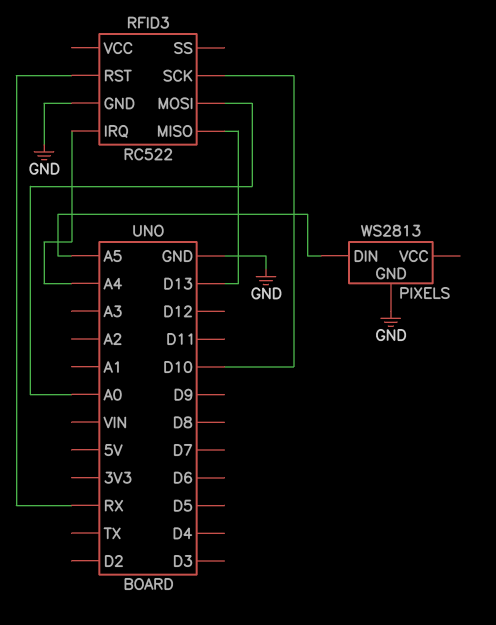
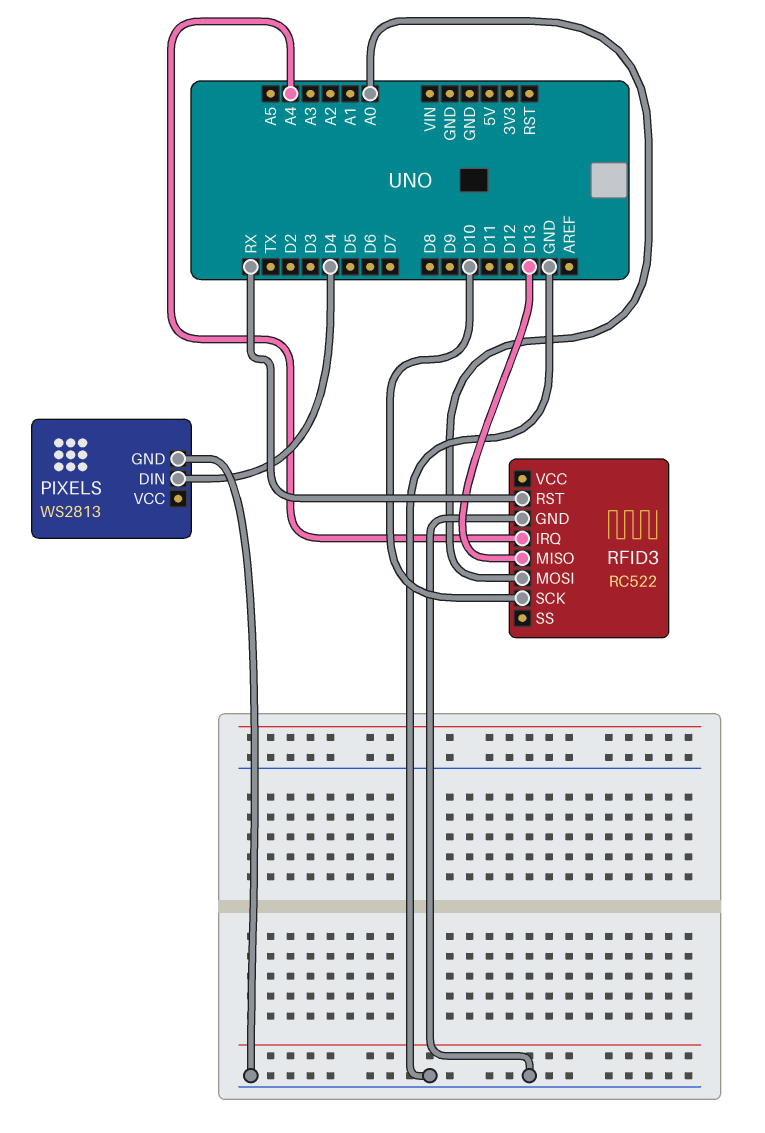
PIXELS pin DIN: A5 -> D4

